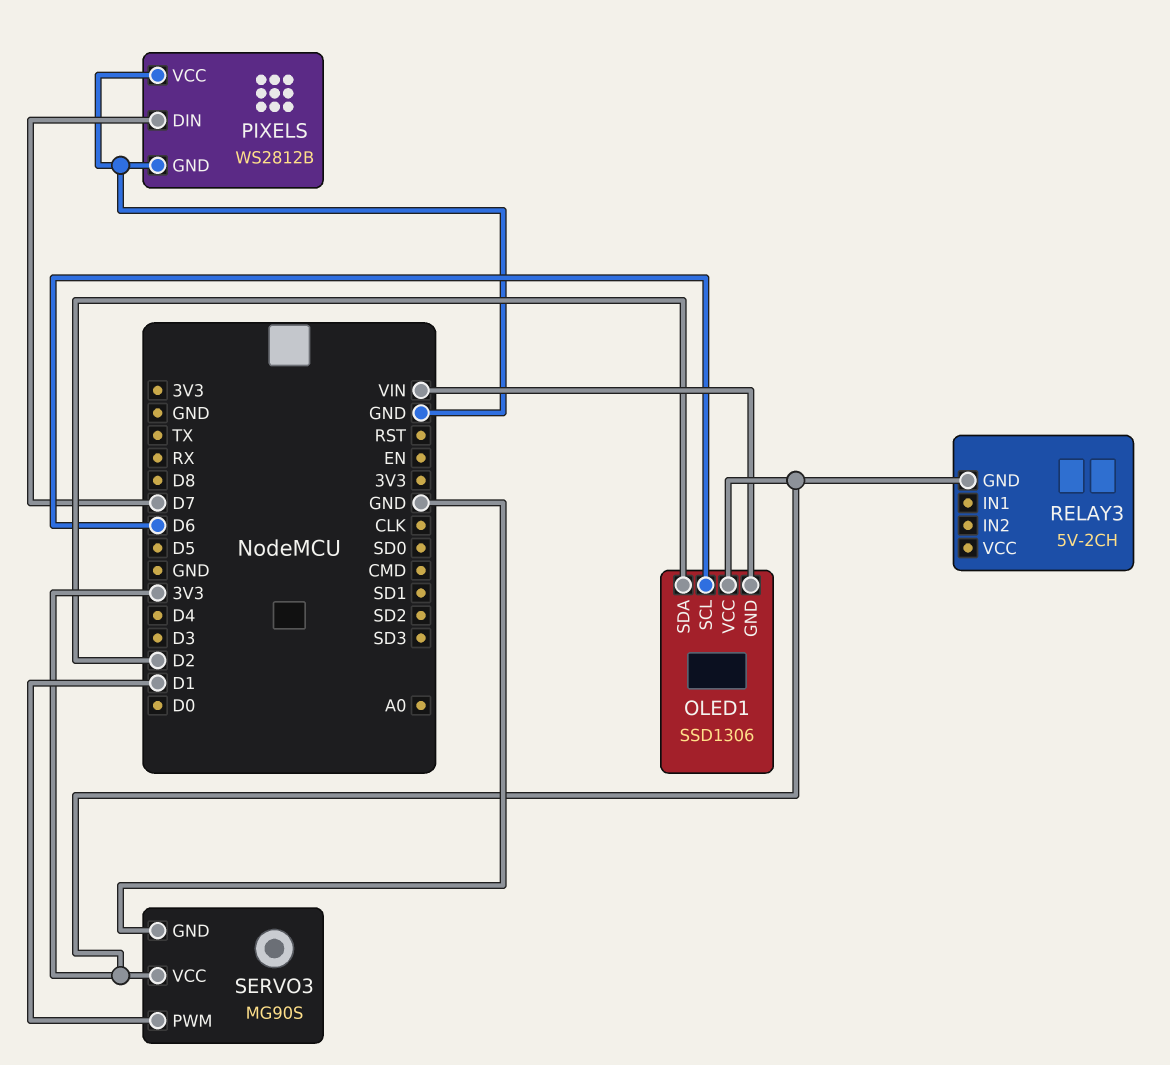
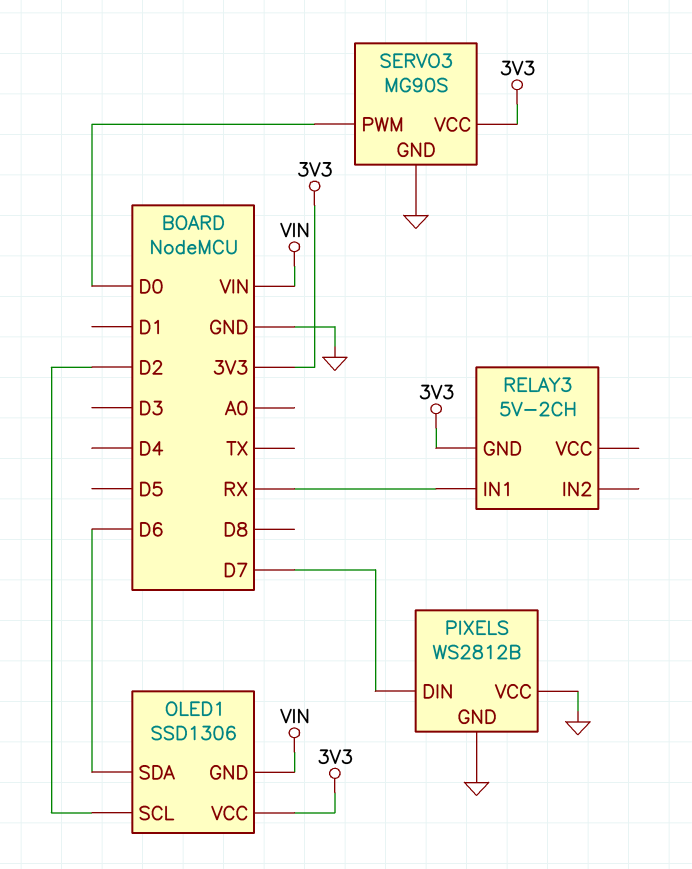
OLED1 pin SCL: D6 -> D2
OLED1 pin SDA: D2 -> D6
RELAY3 pin IN1: none -> RX
SERVO3 pin PWM: D1 -> D0

